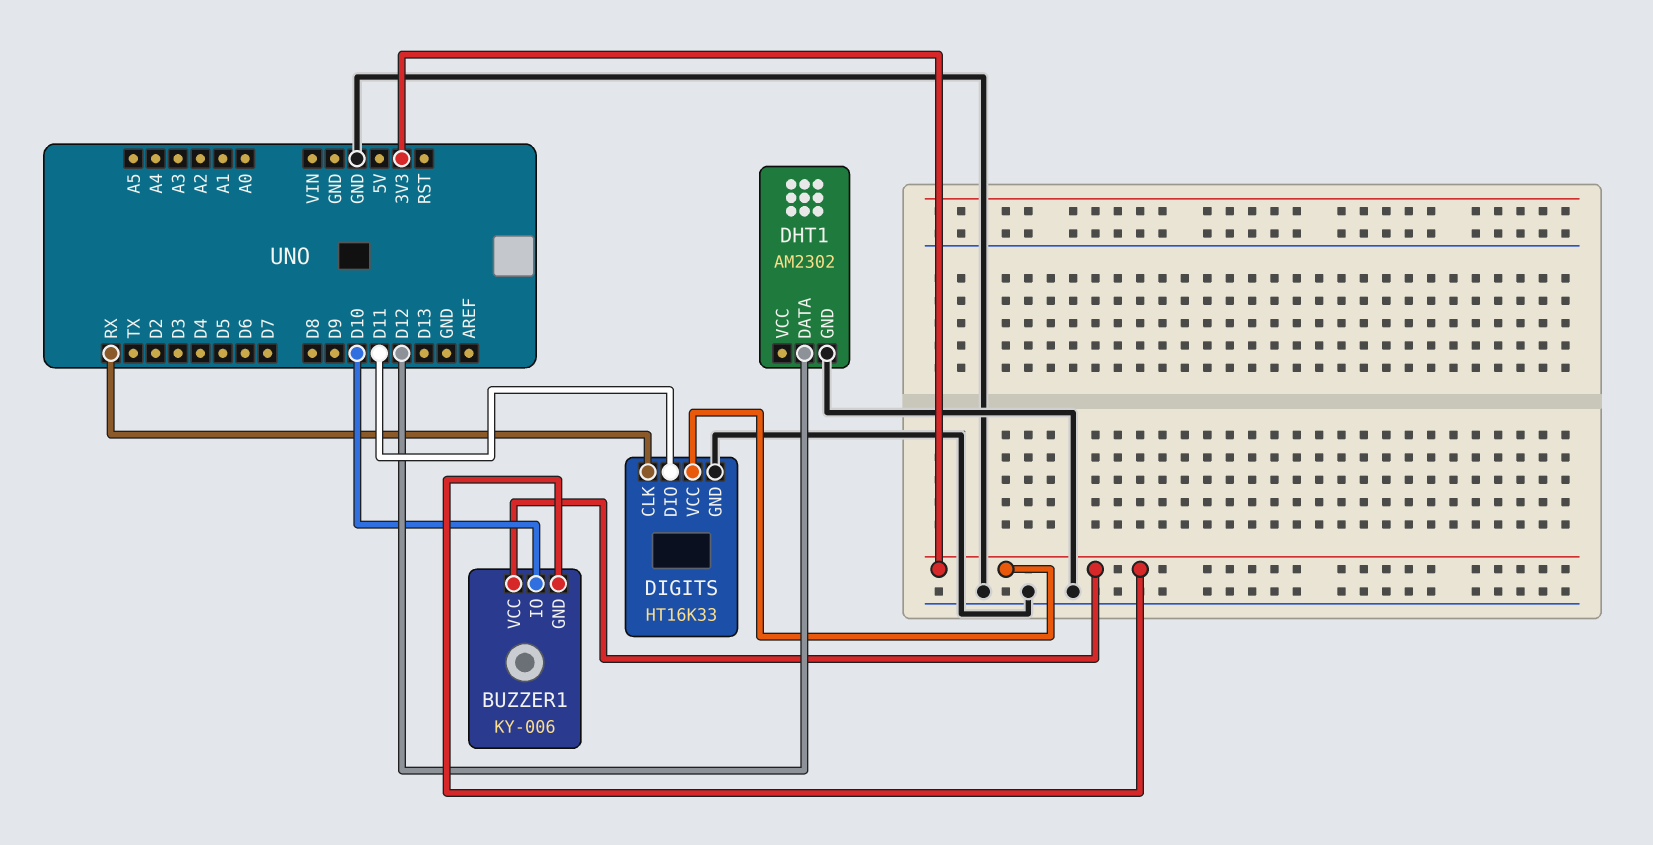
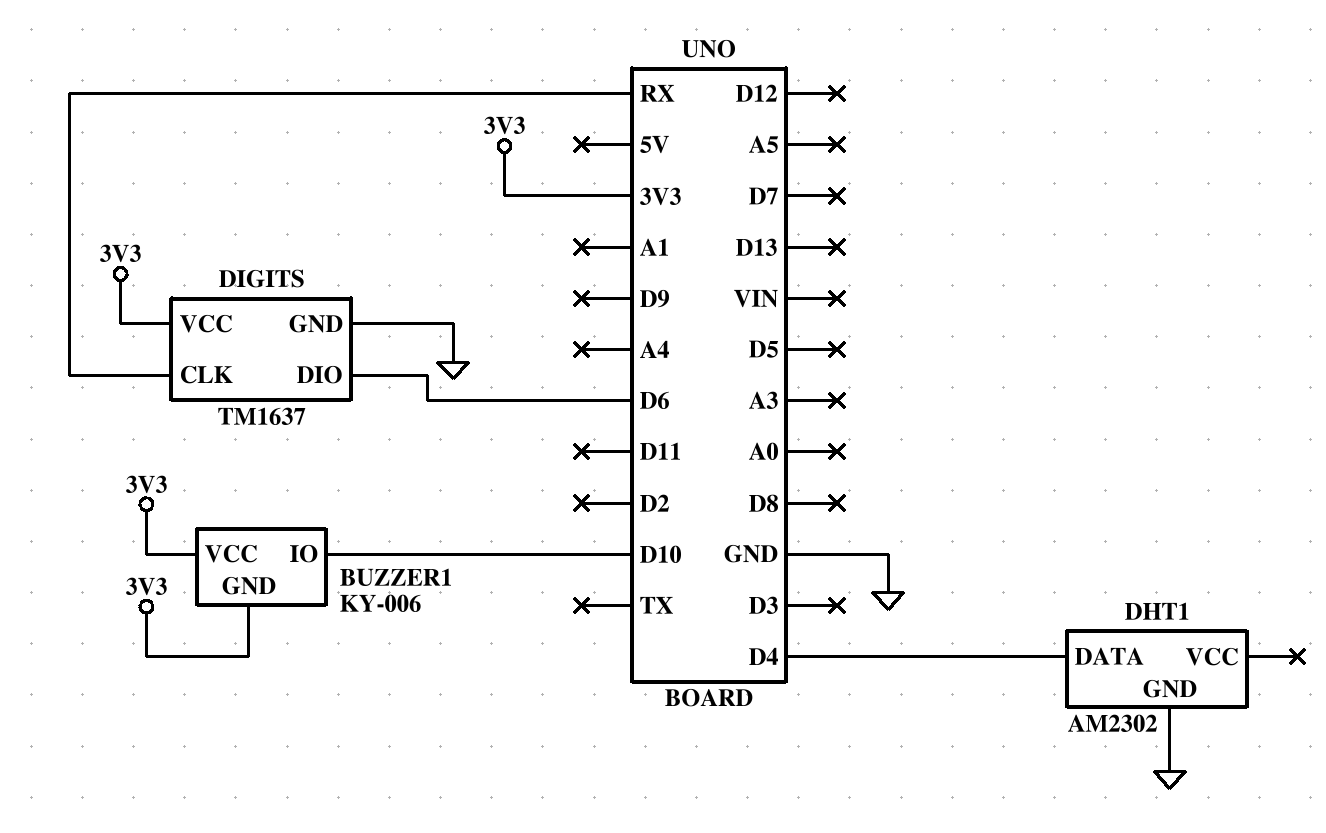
DHT1 pin DATA: D12 -> D4
DIGITS: HT16K33 -> TM1637
DIGITS pin DIO: D11 -> D6

